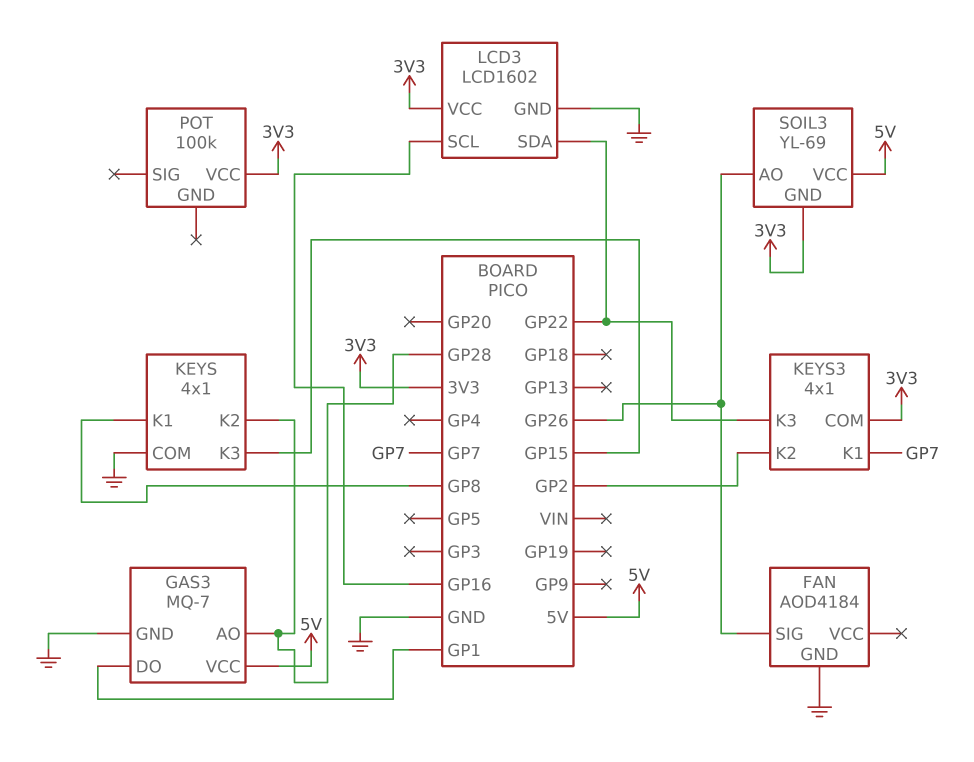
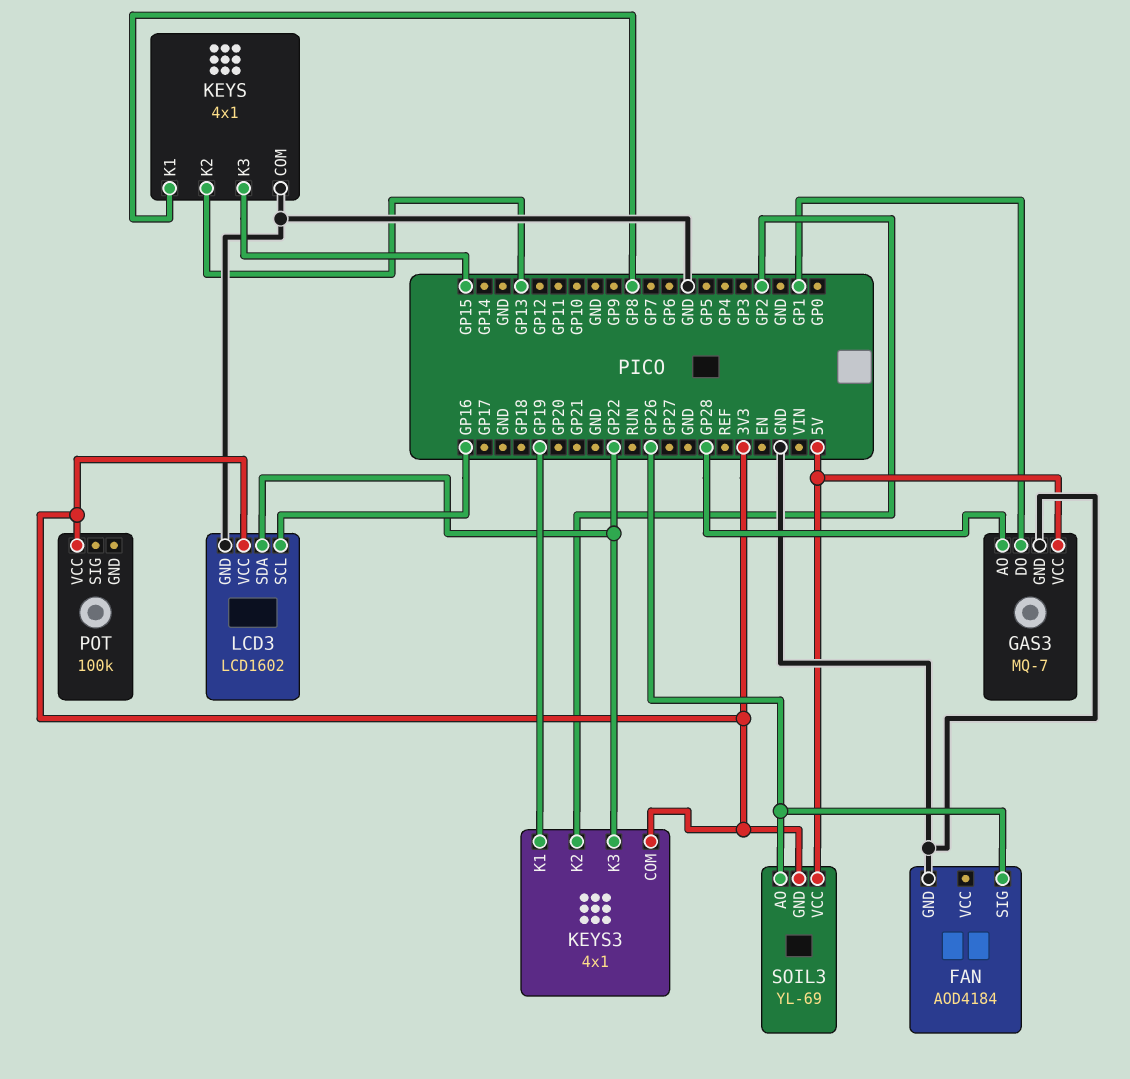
KEYS pin K2: GP28 -> GP13
KEYS3 pin K1: GP7 -> GP19

